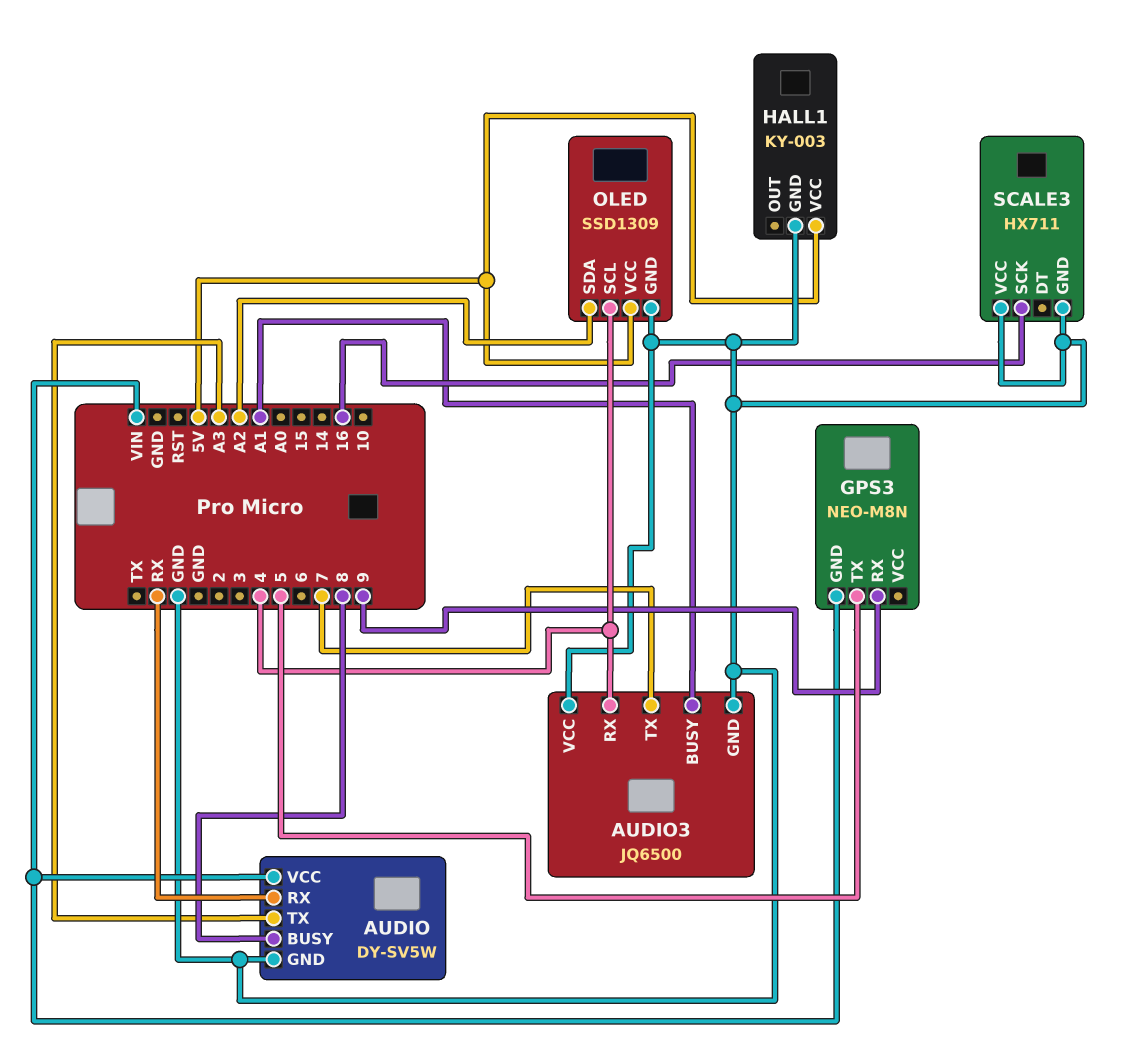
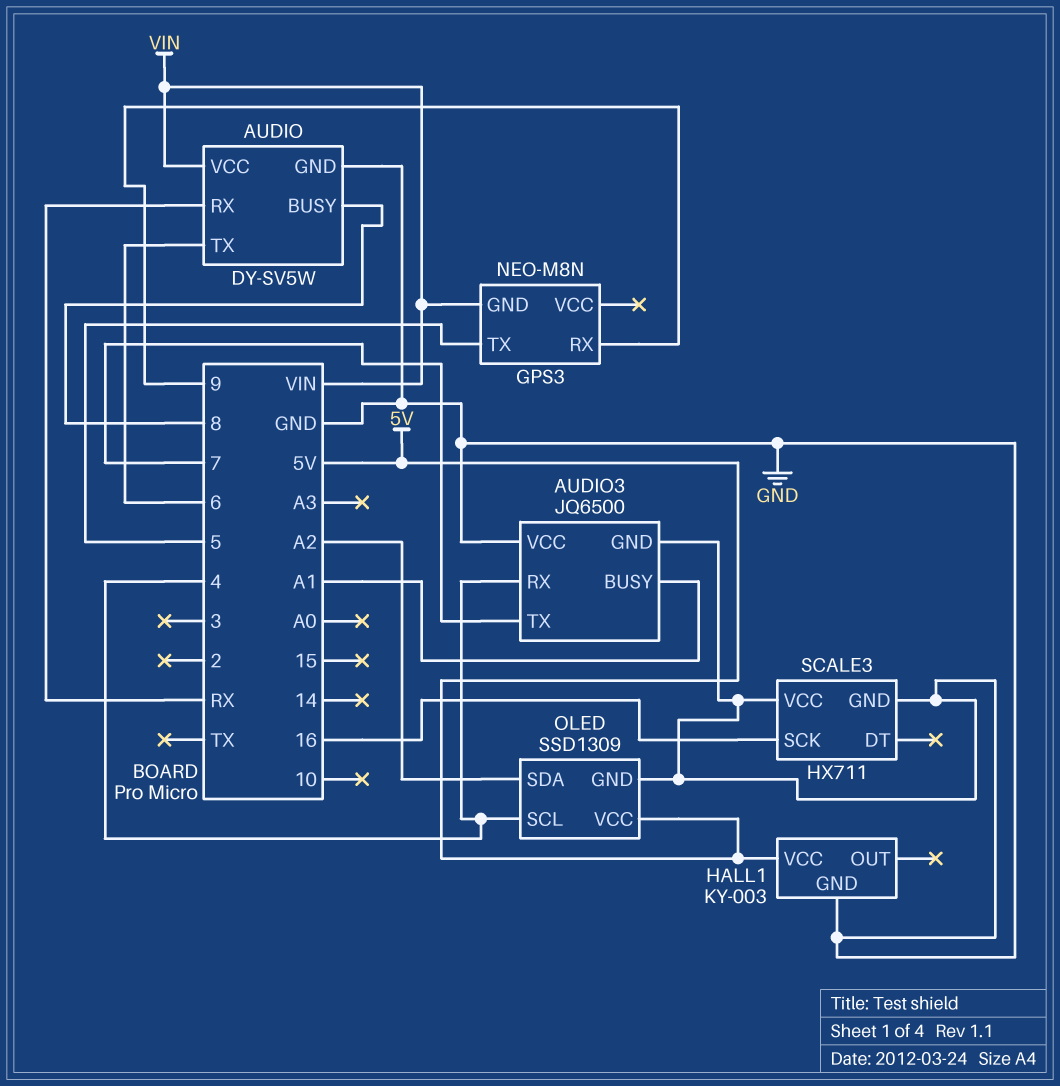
AUDIO pin TX: A3 -> 6

